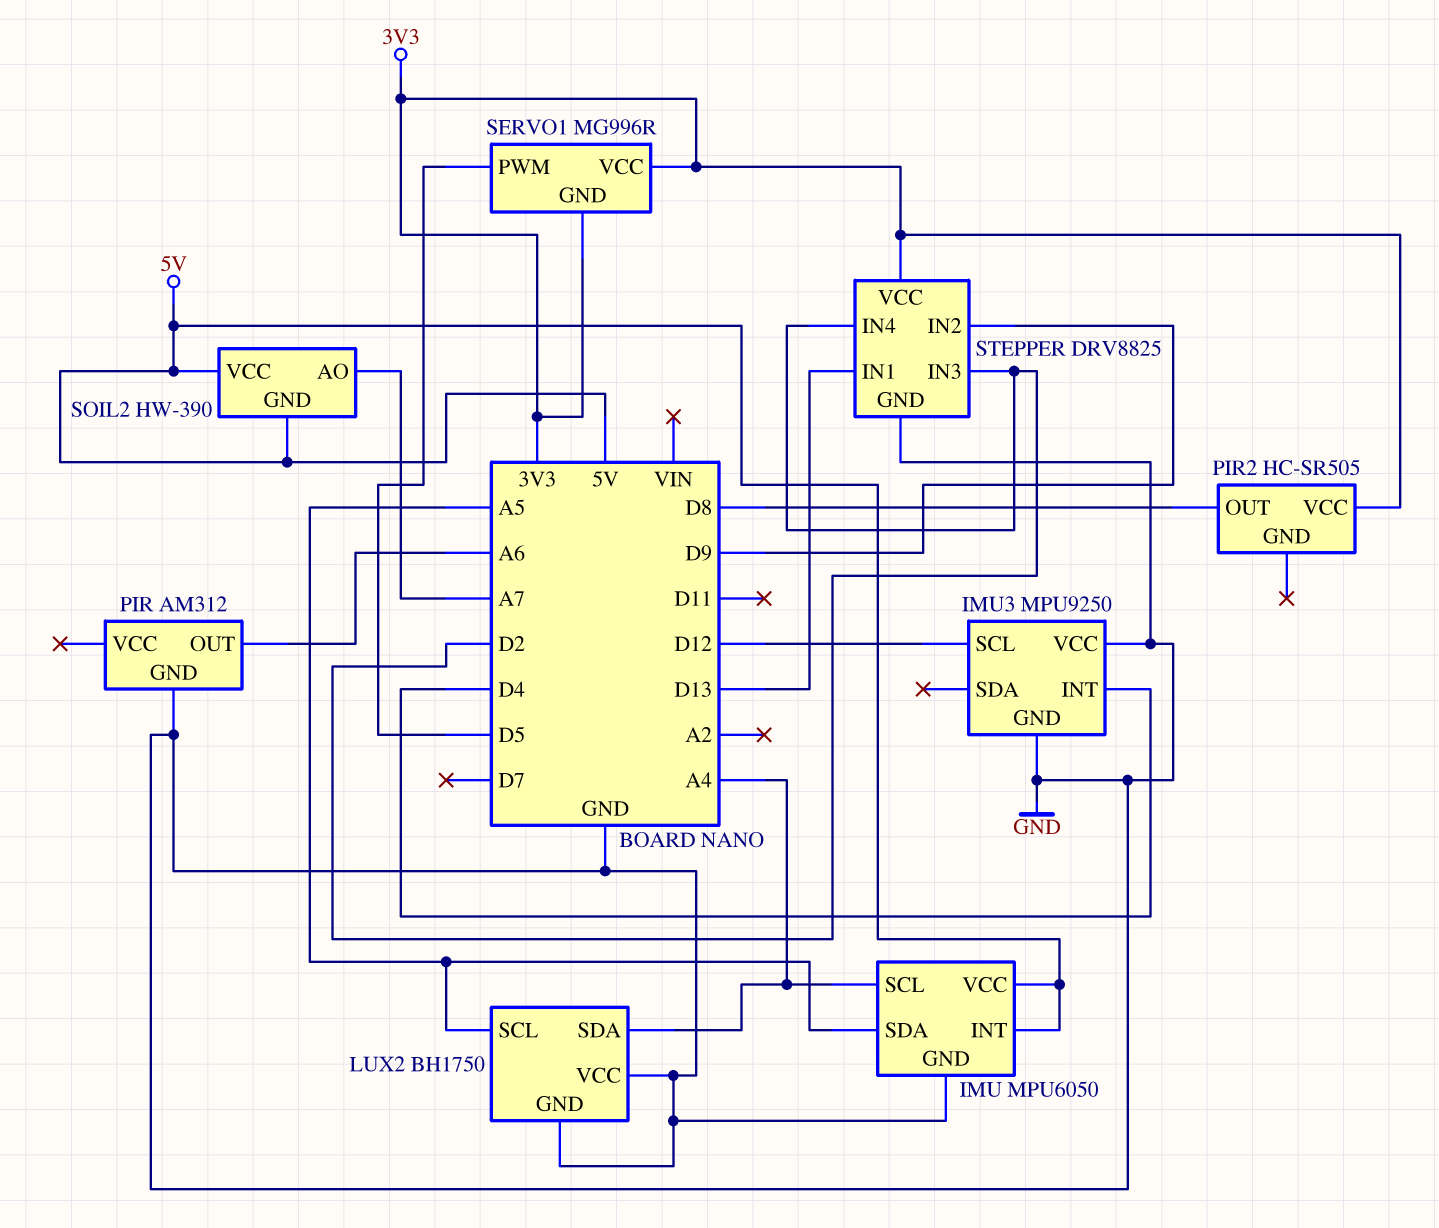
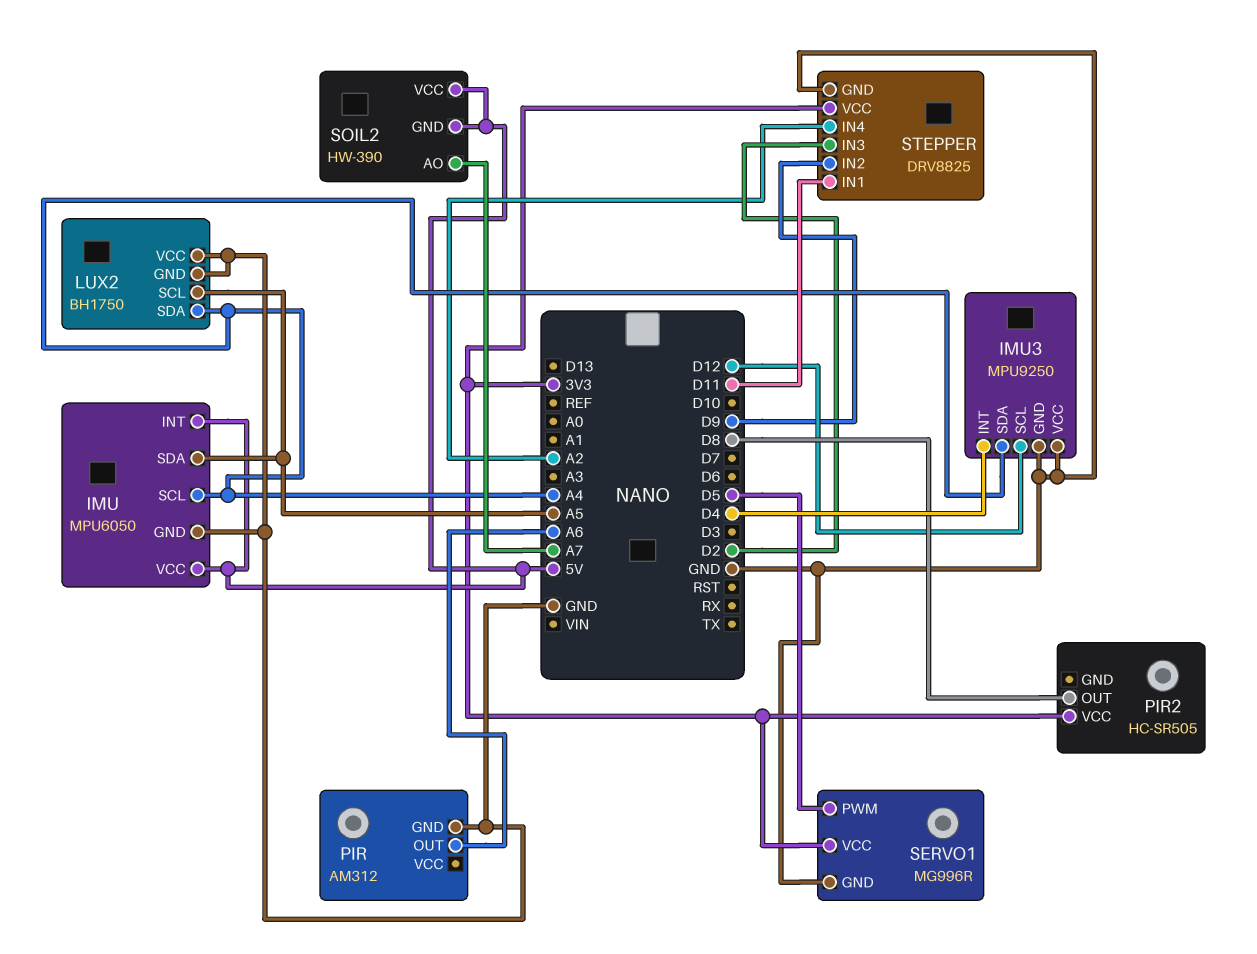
IMU3 pin SDA: none -> A4
SERVO1 pin GND: 3V3 -> GND
STEPPER pin IN1: D13 -> D11
STEPPER pin IN4: D2 -> A2

